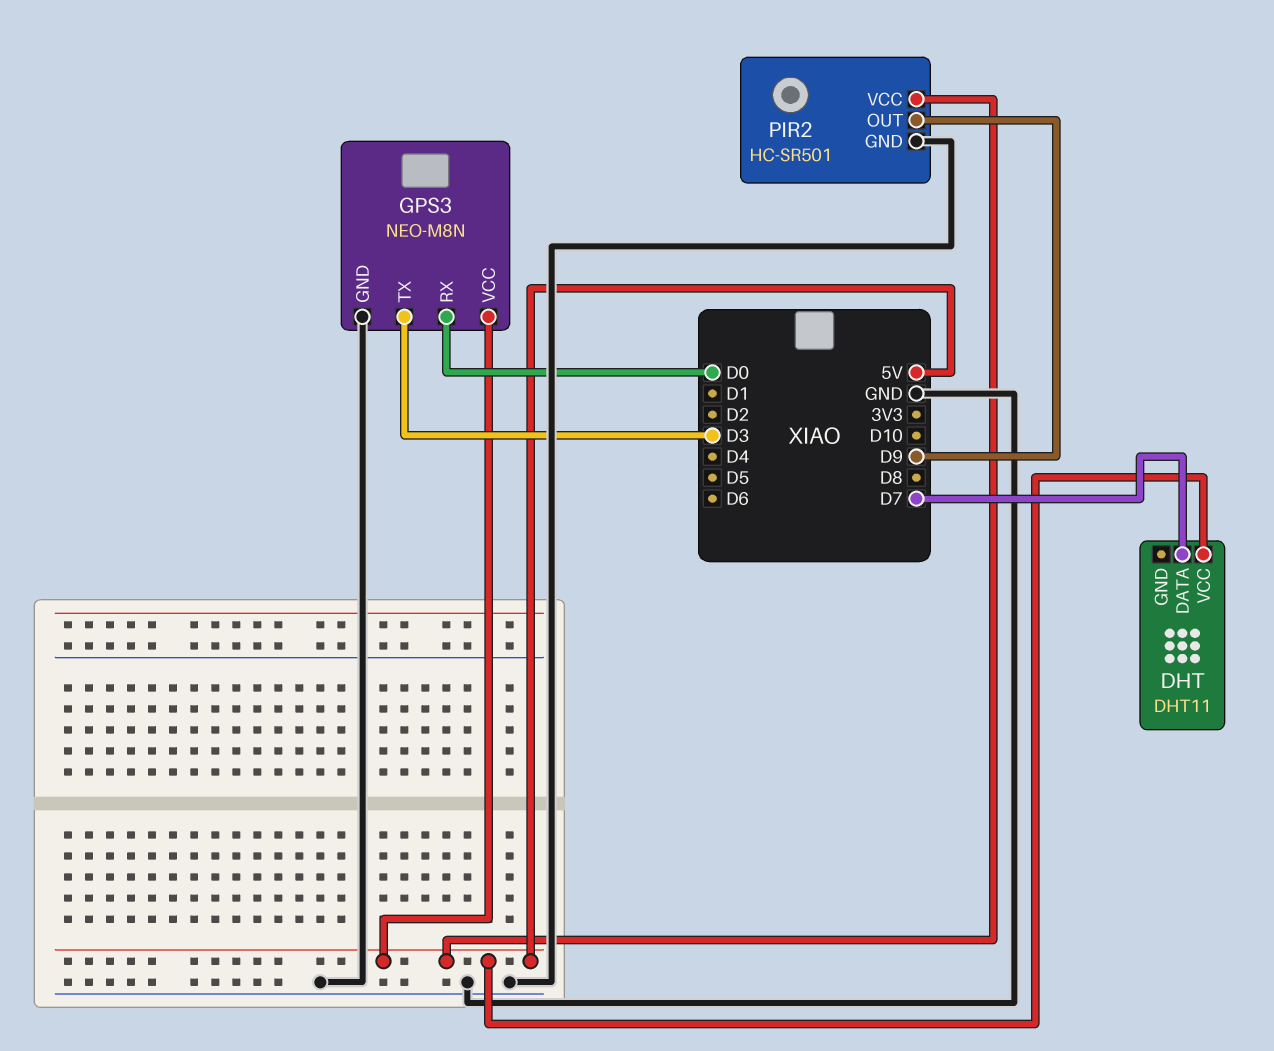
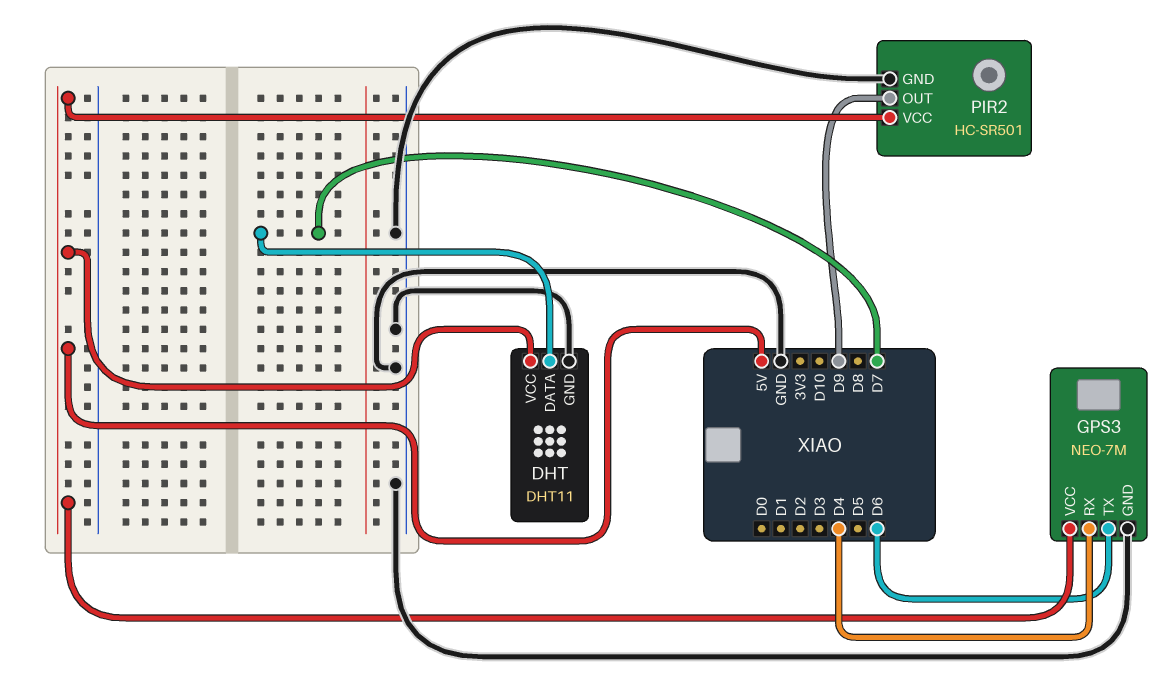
DHT pin GND: none -> GND
GPS3: NEO-M8N -> NEO-7M
GPS3 pin RX: D0 -> D4
GPS3 pin TX: D3 -> D6

